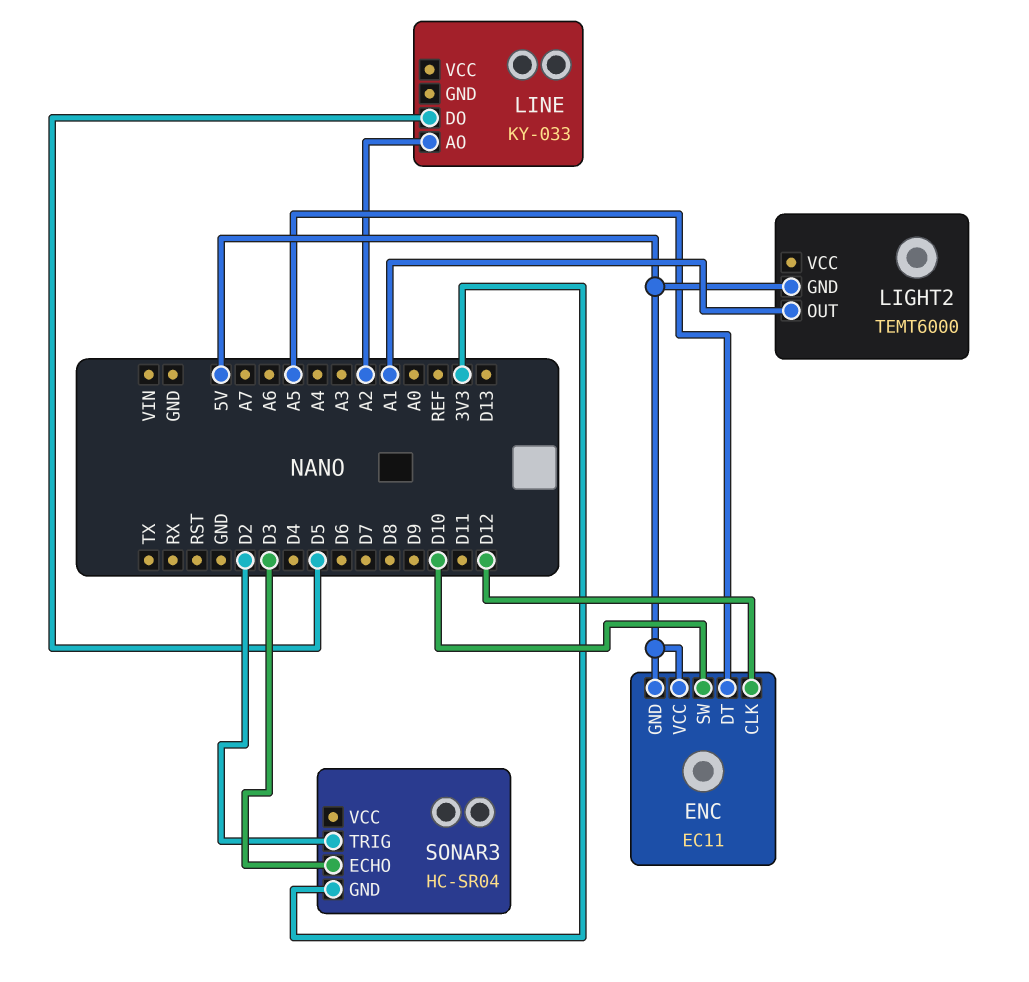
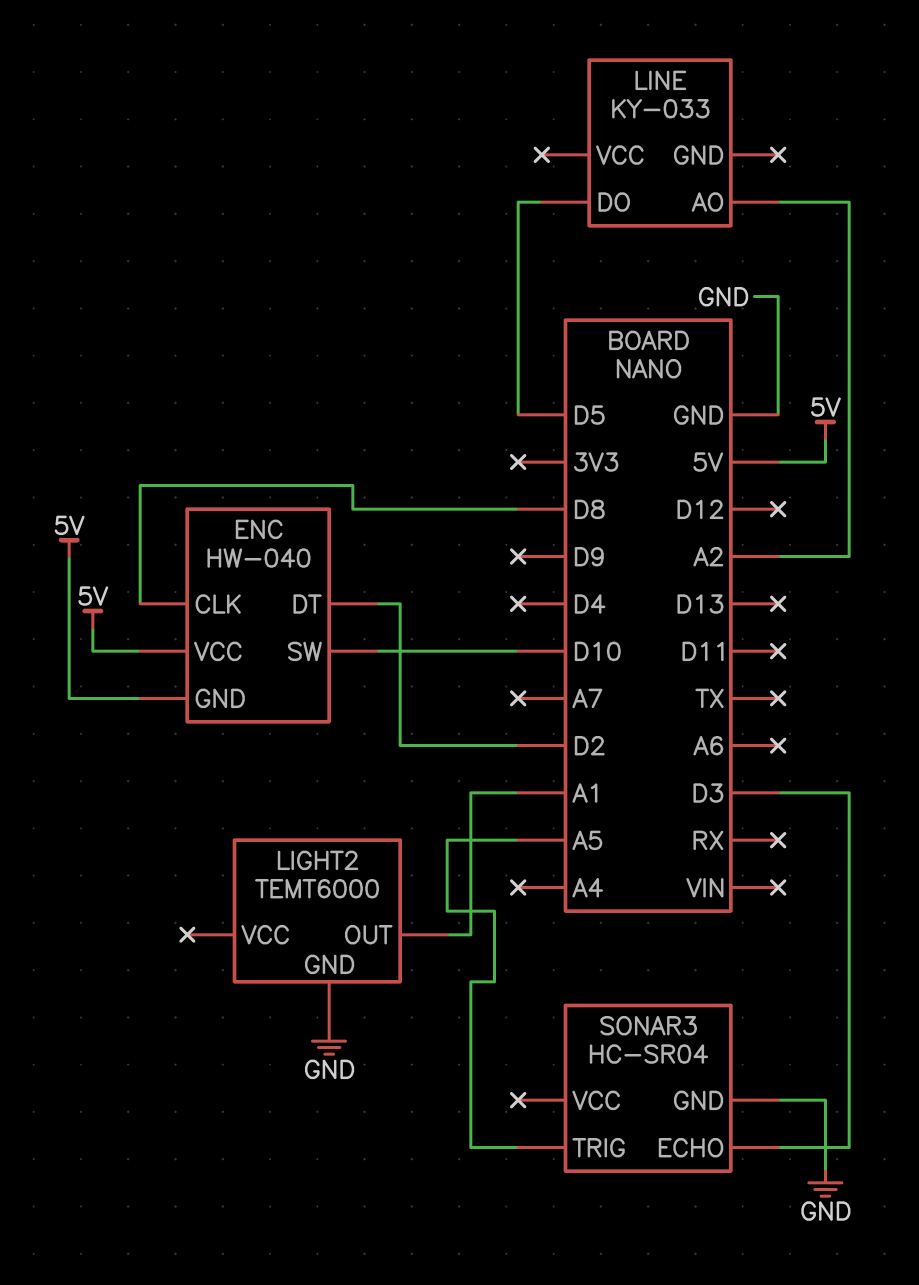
ENC: EC11 -> HW-040
ENC pin CLK: D12 -> D8
ENC pin DT: A5 -> D2
LIGHT2 pin GND: 5V -> GND
SONAR3 pin GND: 3V3 -> GND
SONAR3 pin TRIG: D2 -> A5

